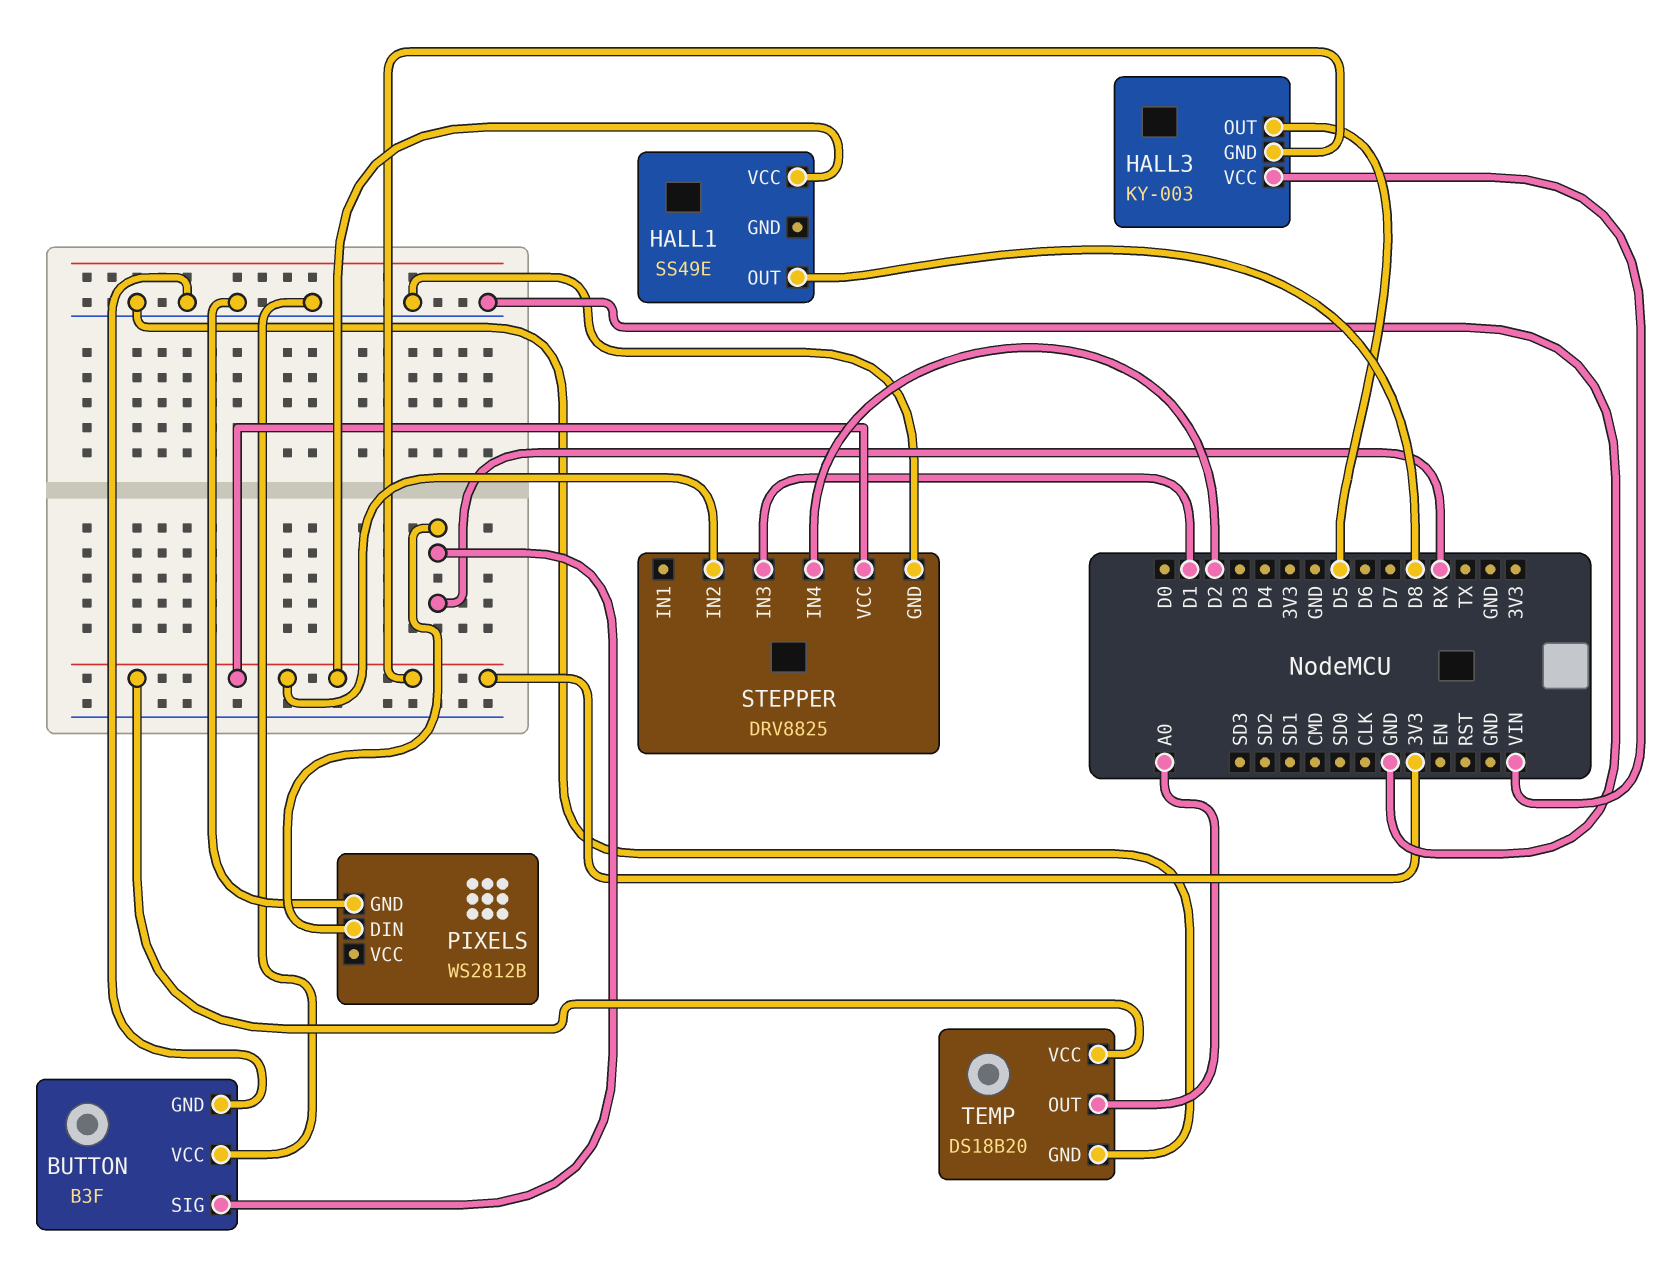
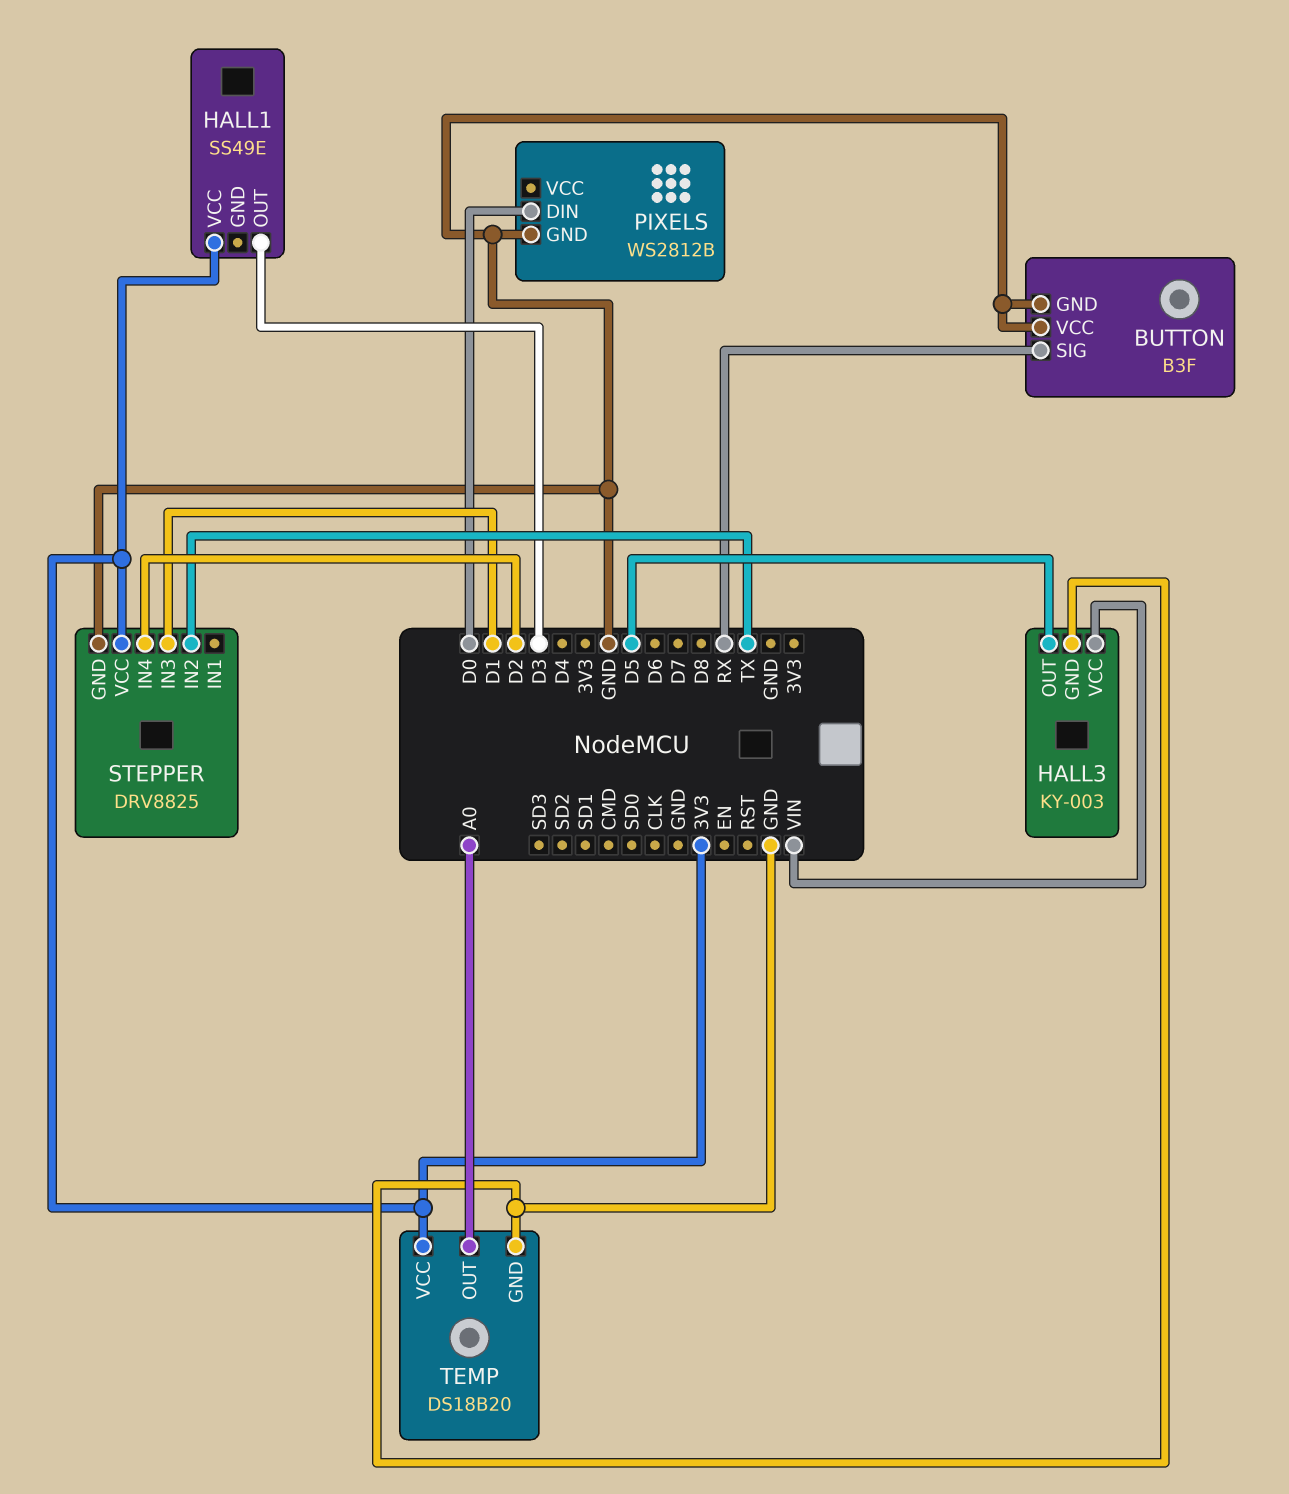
HALL1 pin OUT: D8 -> D3
HALL3 pin GND: 3V3 -> GND
PIXELS pin DIN: RX -> D0
STEPPER pin IN2: 3V3 -> TX

